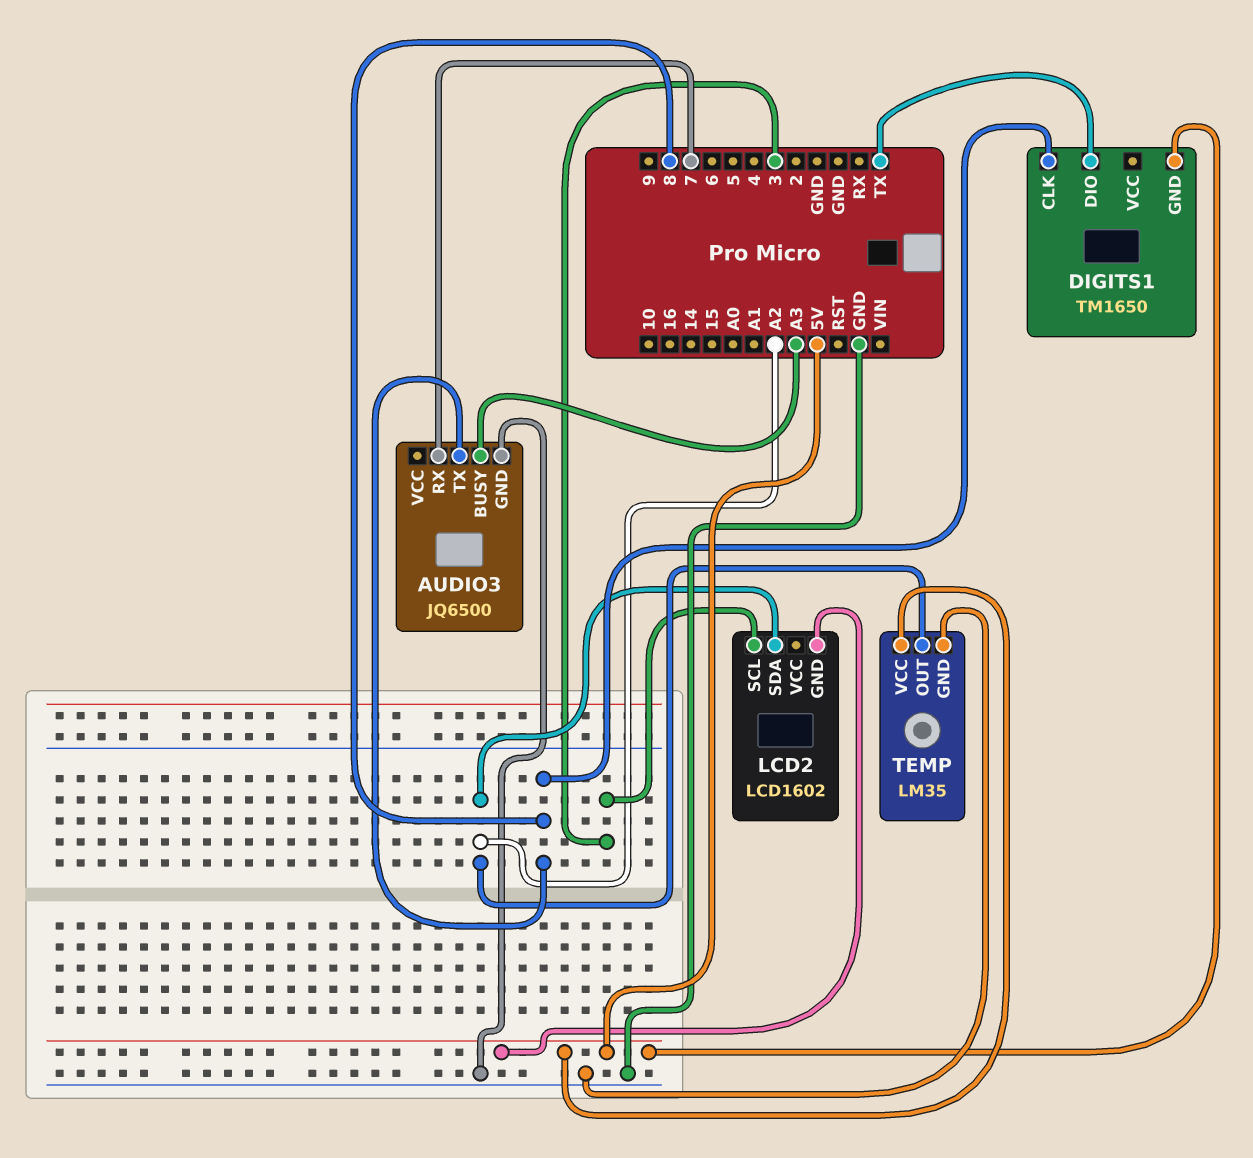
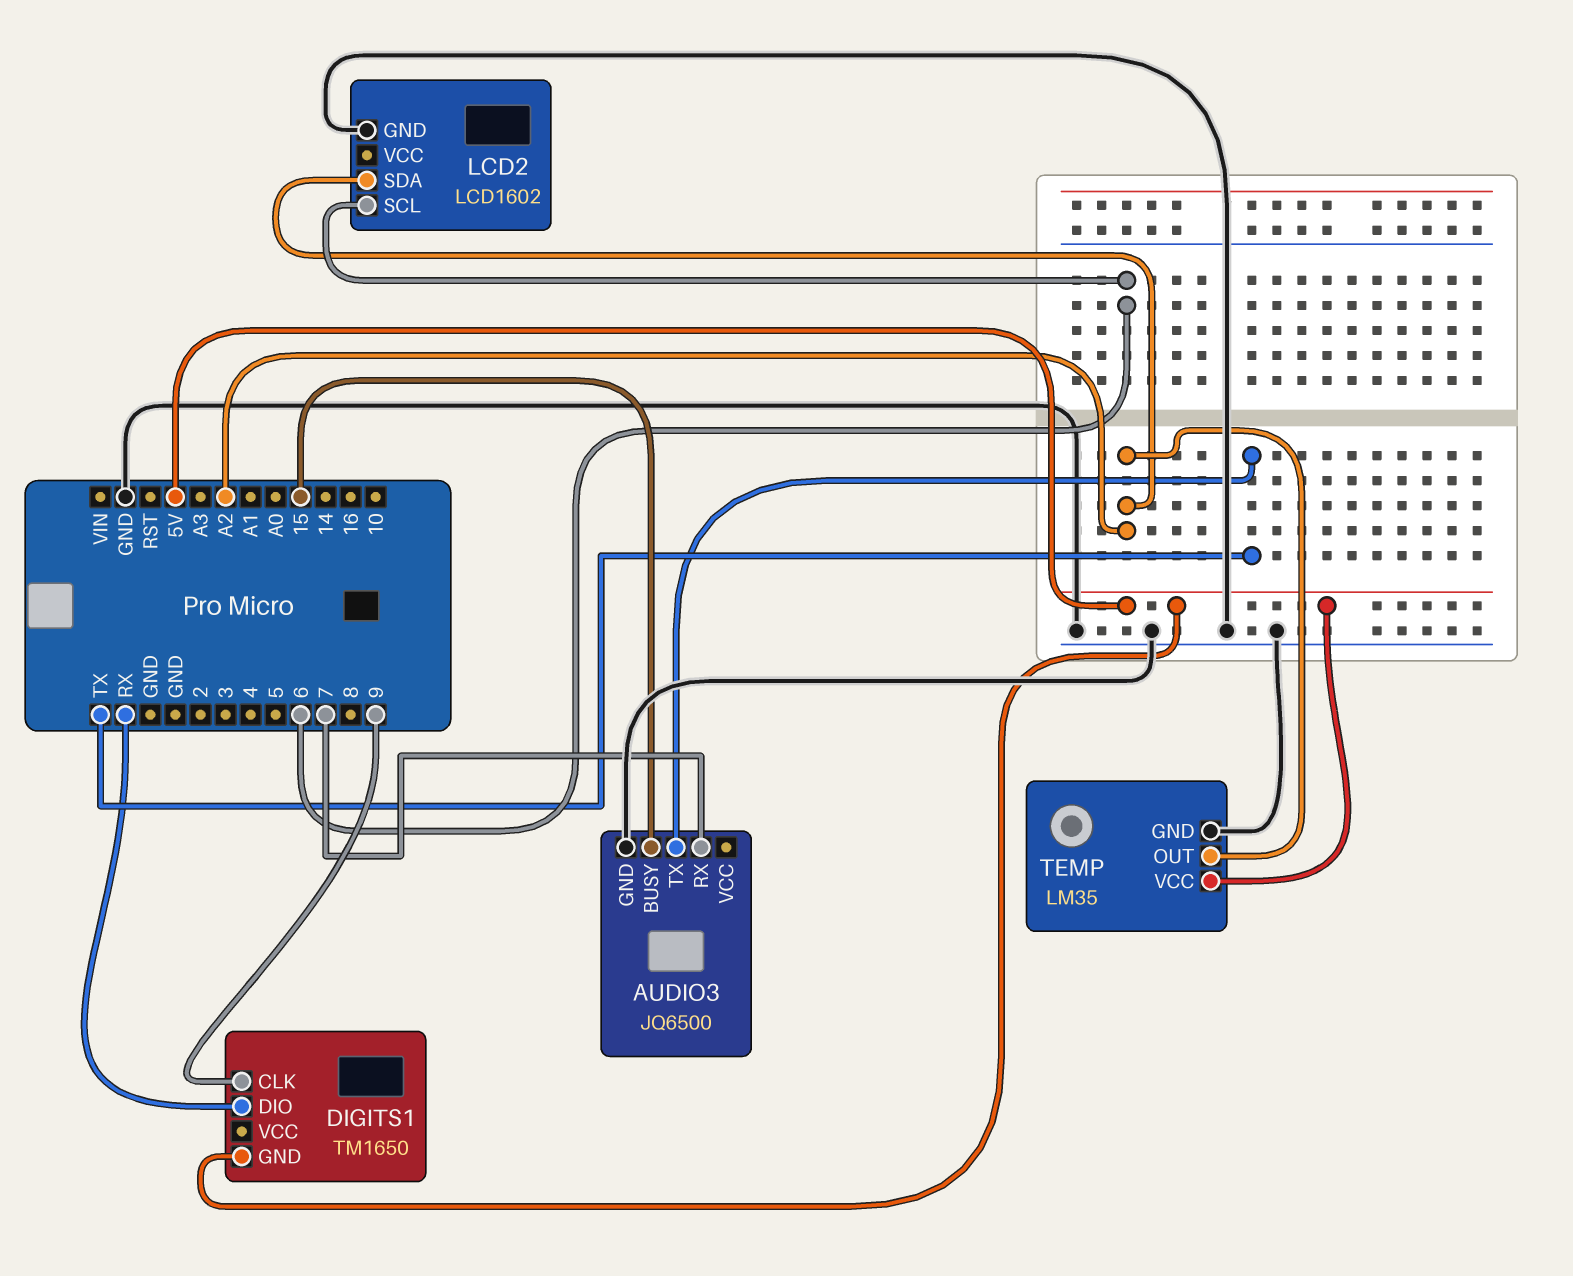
AUDIO3 pin BUSY: A3 -> 15
AUDIO3 pin TX: 8 -> TX
DIGITS1 pin CLK: 8 -> 9
DIGITS1 pin DIO: TX -> RX
LCD2 pin GND: 5V -> GND
LCD2 pin SCL: 3 -> 6

